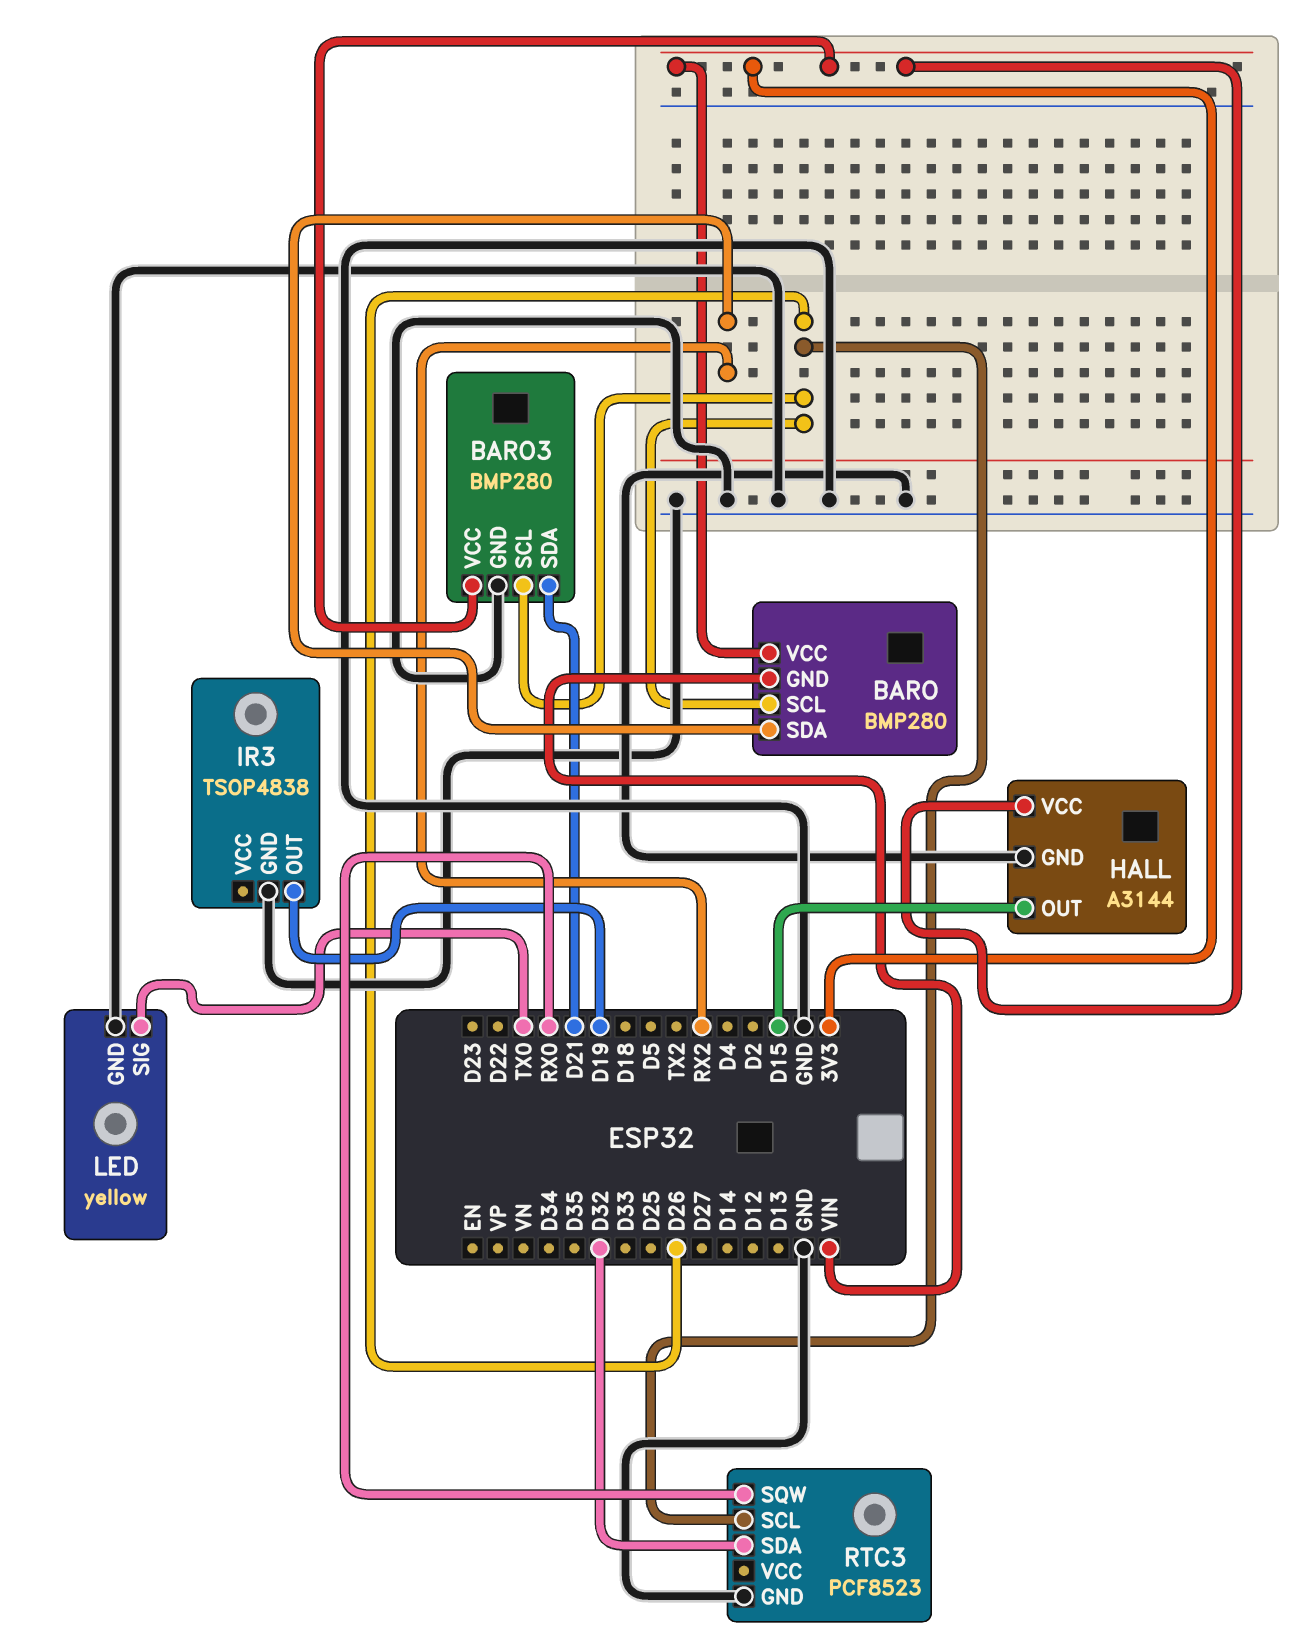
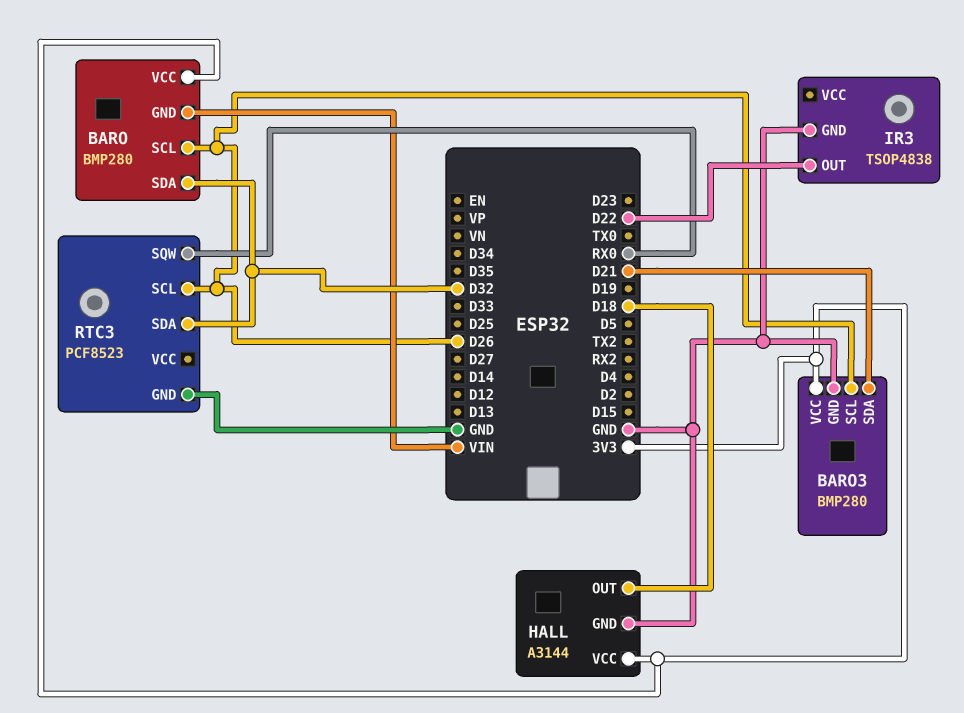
BARO pin SDA: RX2 -> D32
HALL pin OUT: D15 -> D18
IR3 pin OUT: D19 -> D22
LED: yellow -> none
LED pin GND: GND -> none
LED pin SIG: TX0 -> none

